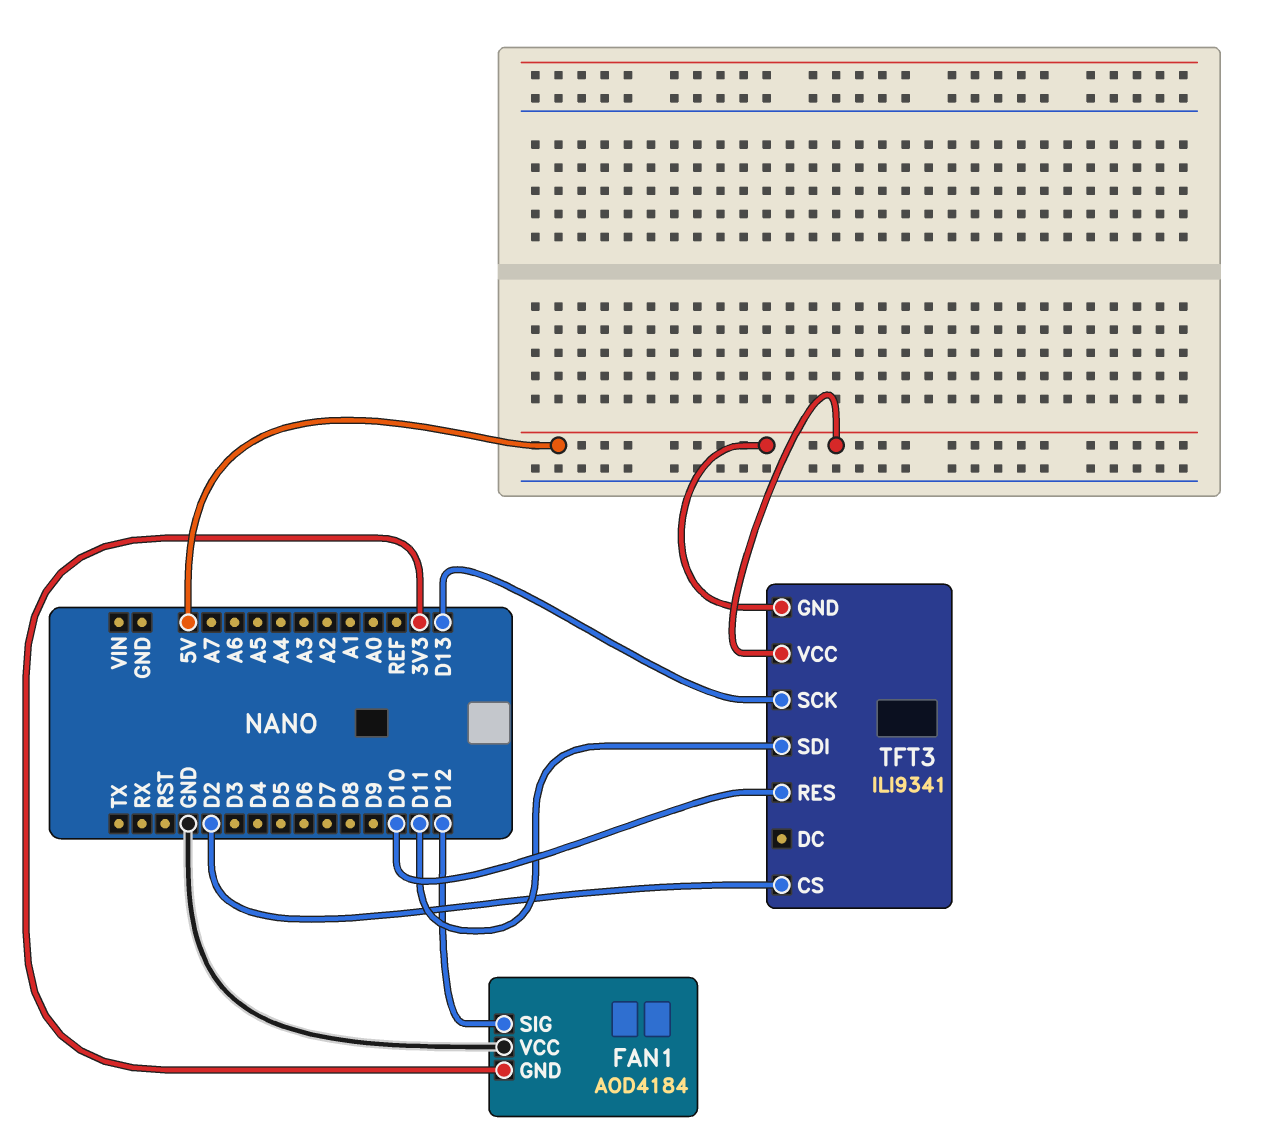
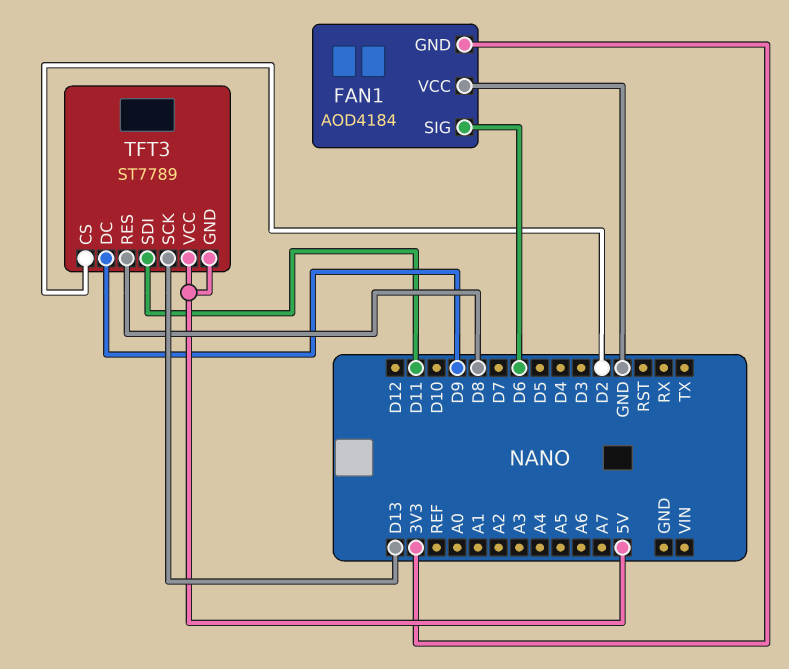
FAN1 pin SIG: D12 -> D6
TFT3: ILI9341 -> ST7789
TFT3 pin DC: none -> D9
TFT3 pin RES: D10 -> D8

